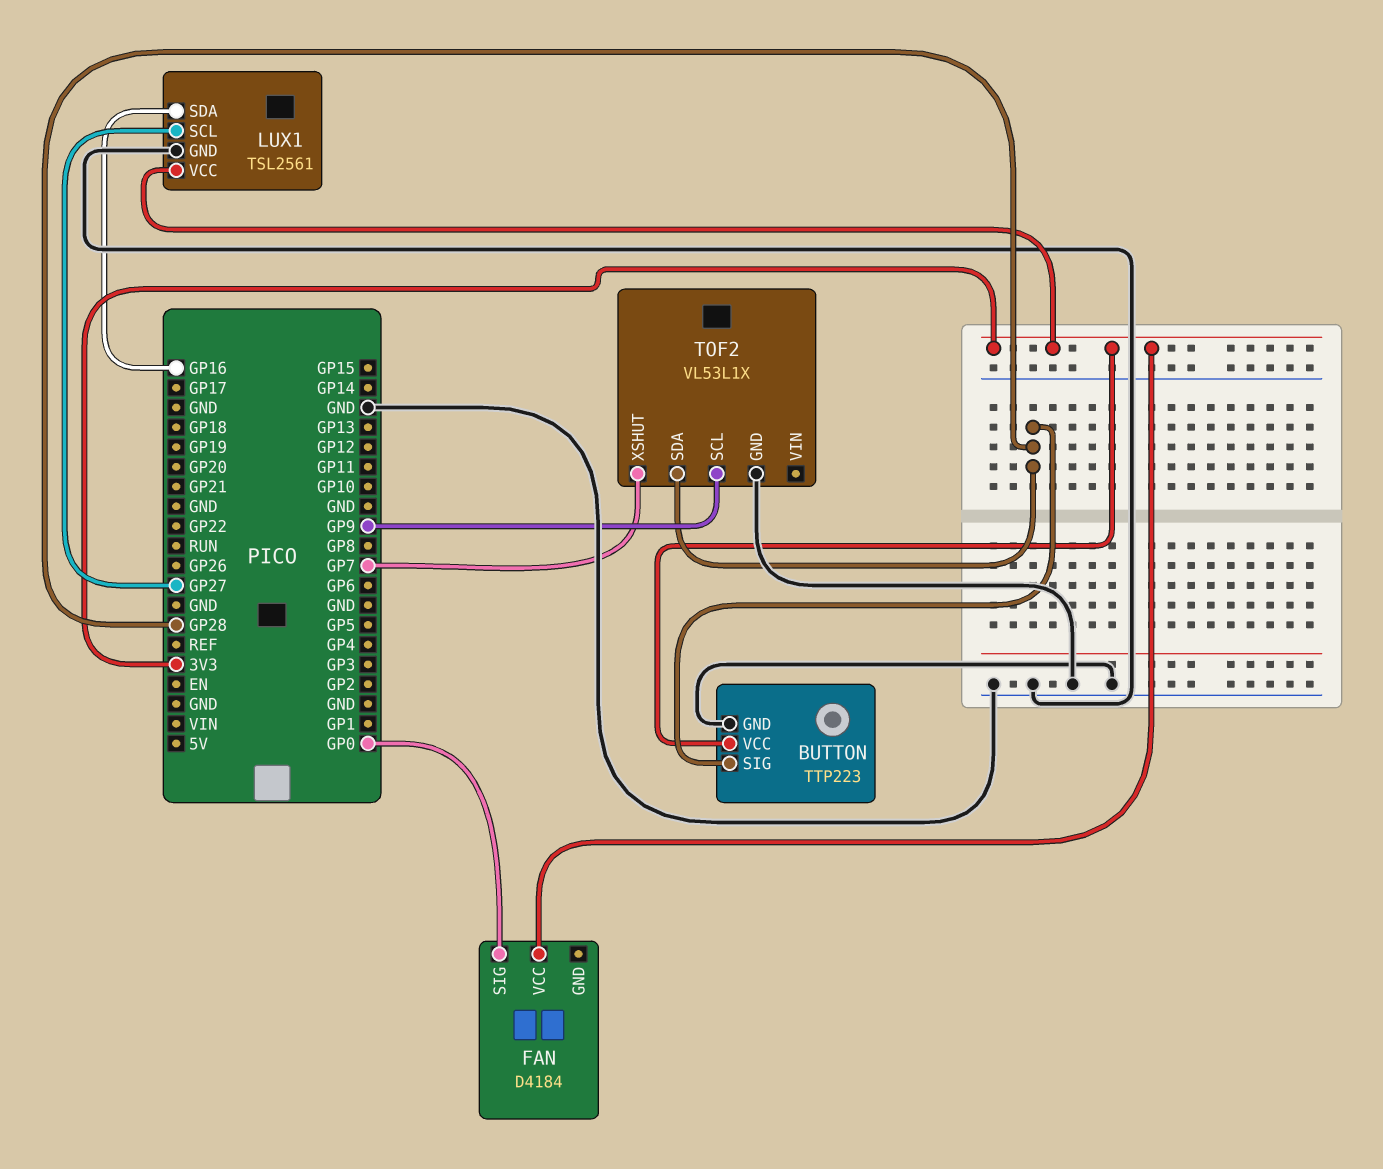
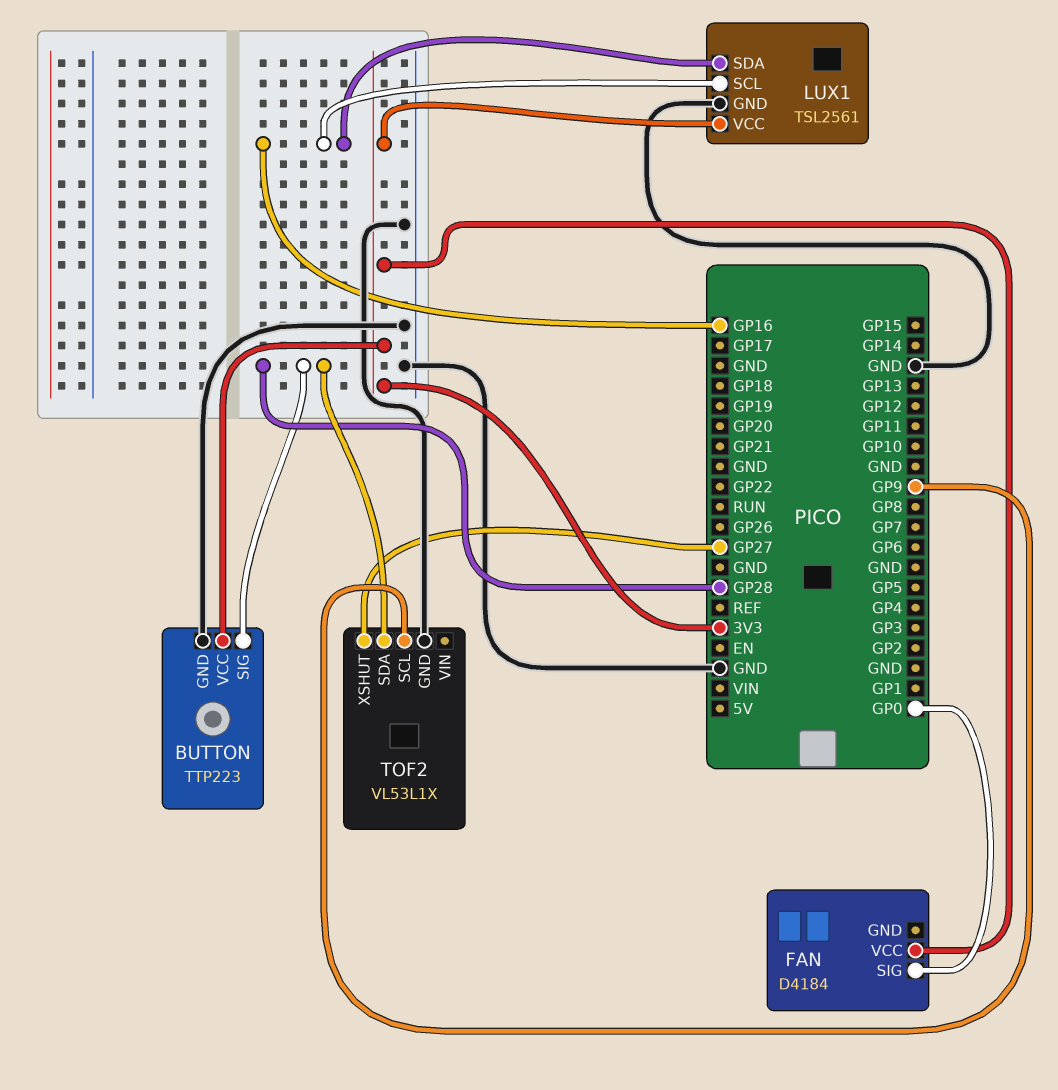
LUX1 pin SCL: GP27 -> GP16
TOF2 pin XSHUT: GP7 -> GP27

